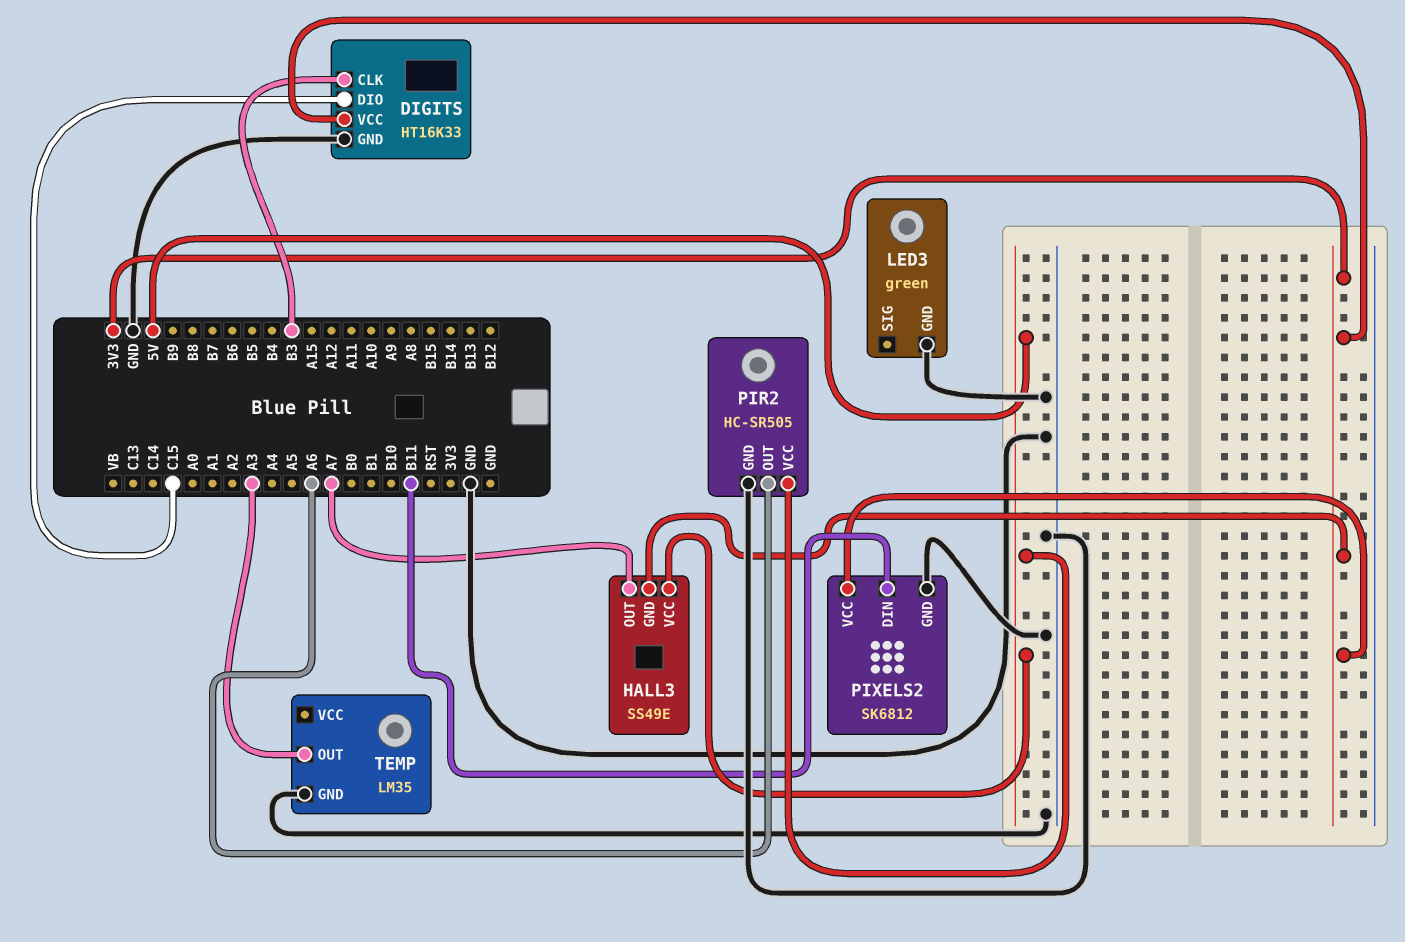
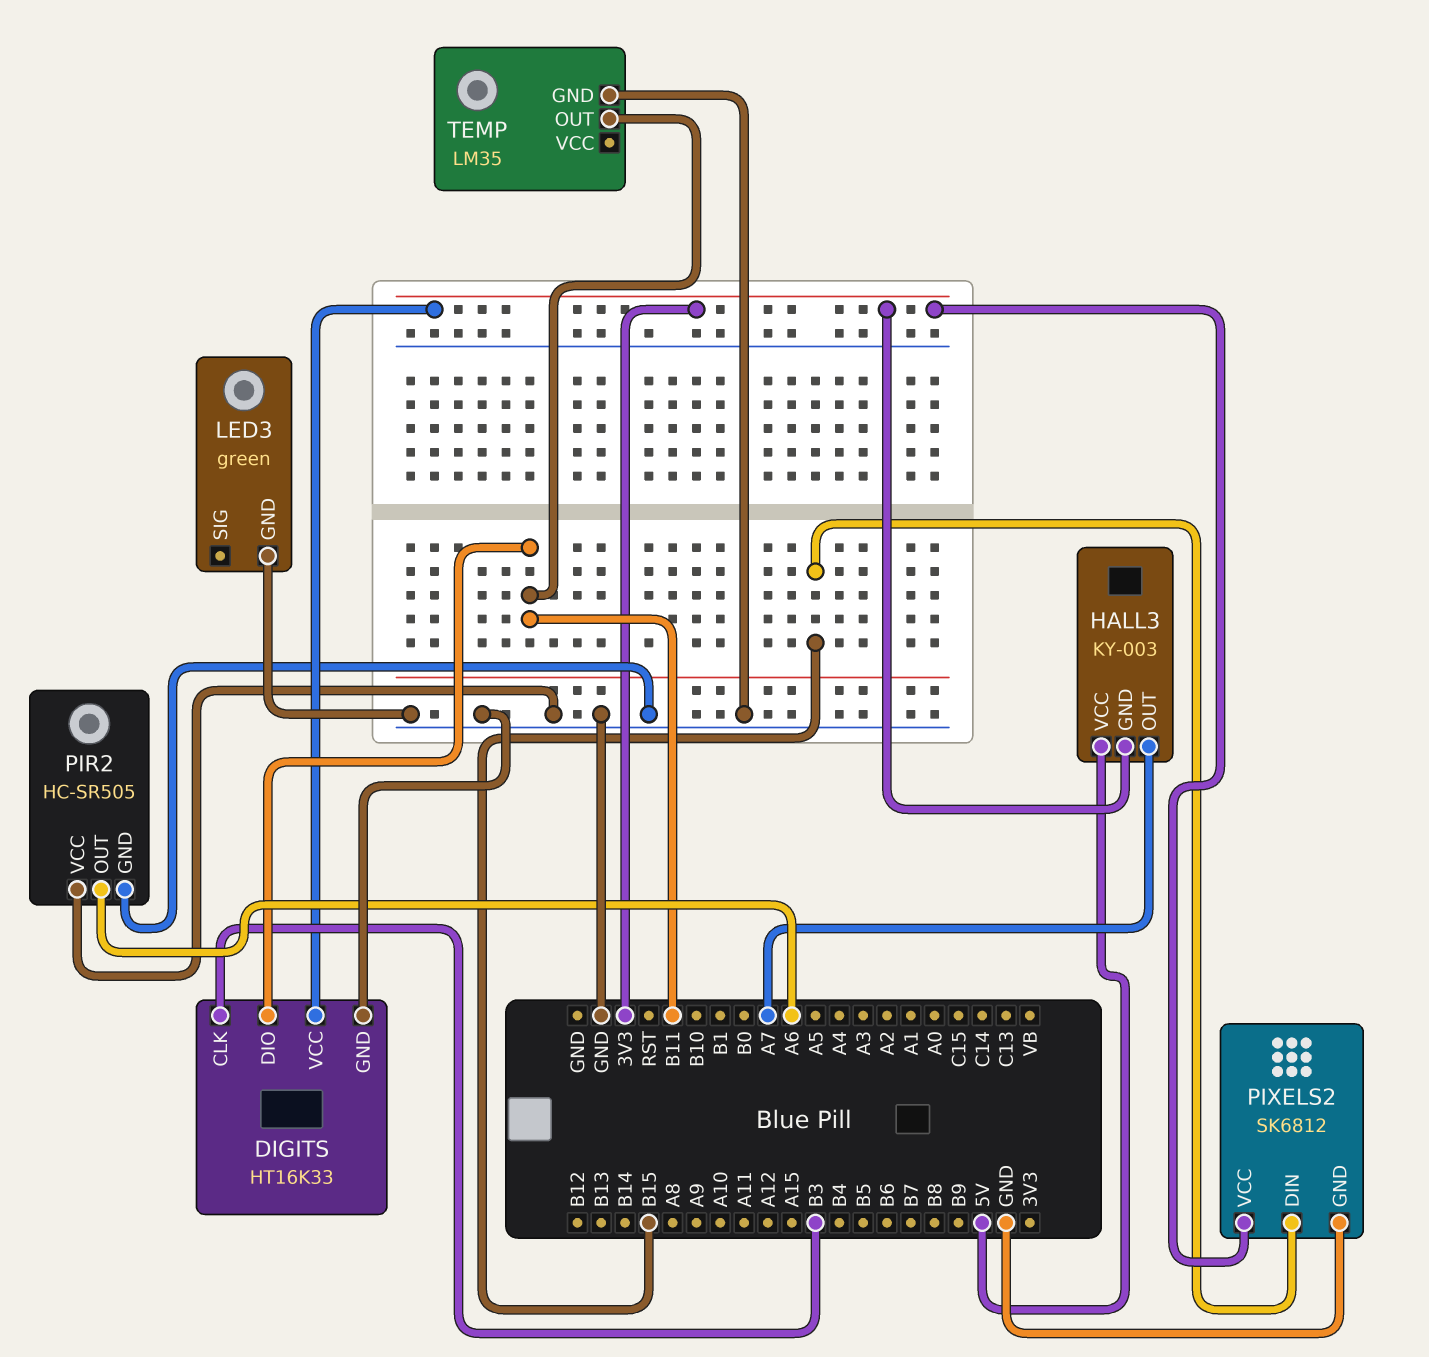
DIGITS pin DIO: C15 -> B11
HALL3: SS49E -> KY-003
PIR2 pin VCC: 5V -> GND
PIXELS2 pin DIN: B11 -> B15
TEMP pin OUT: A3 -> B11

